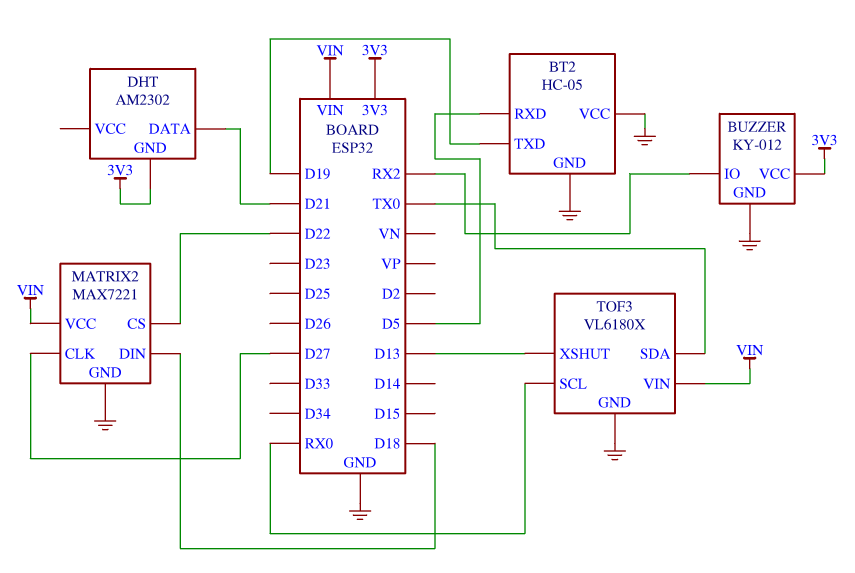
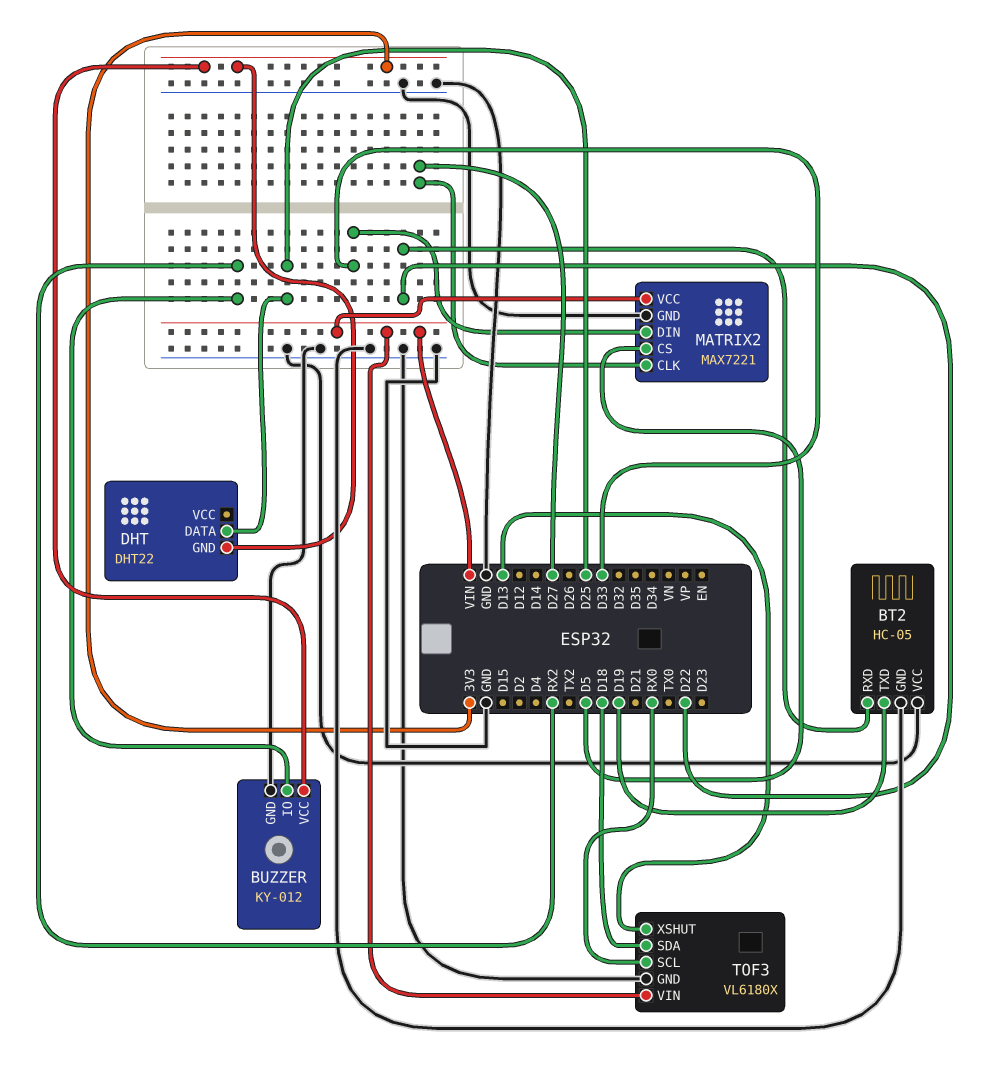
BT2 pin RXD: D5 -> D22
DHT: AM2302 -> DHT22
DHT pin DATA: D21 -> D25
MATRIX2 pin CS: D22 -> D5
MATRIX2 pin DIN: D18 -> D33
TOF3 pin SDA: TX0 -> D18

